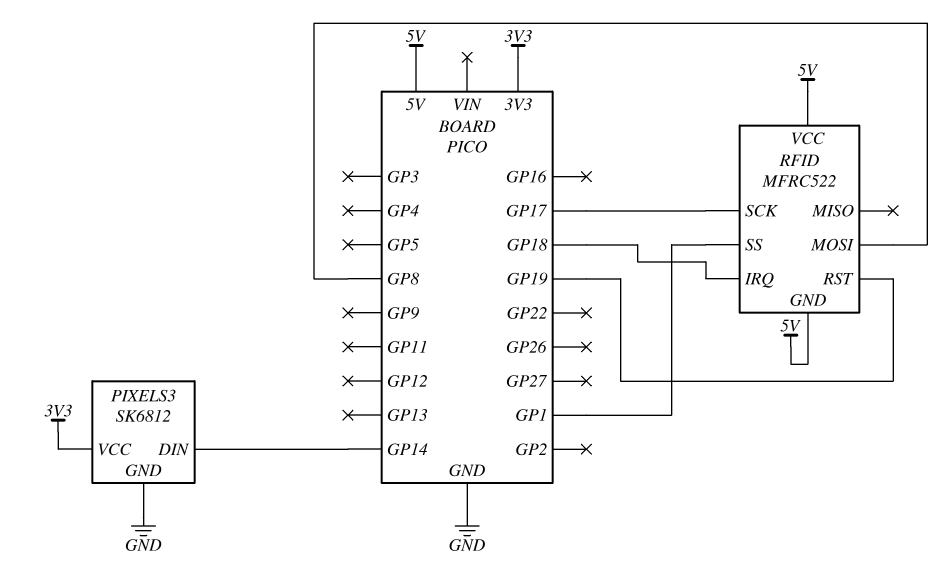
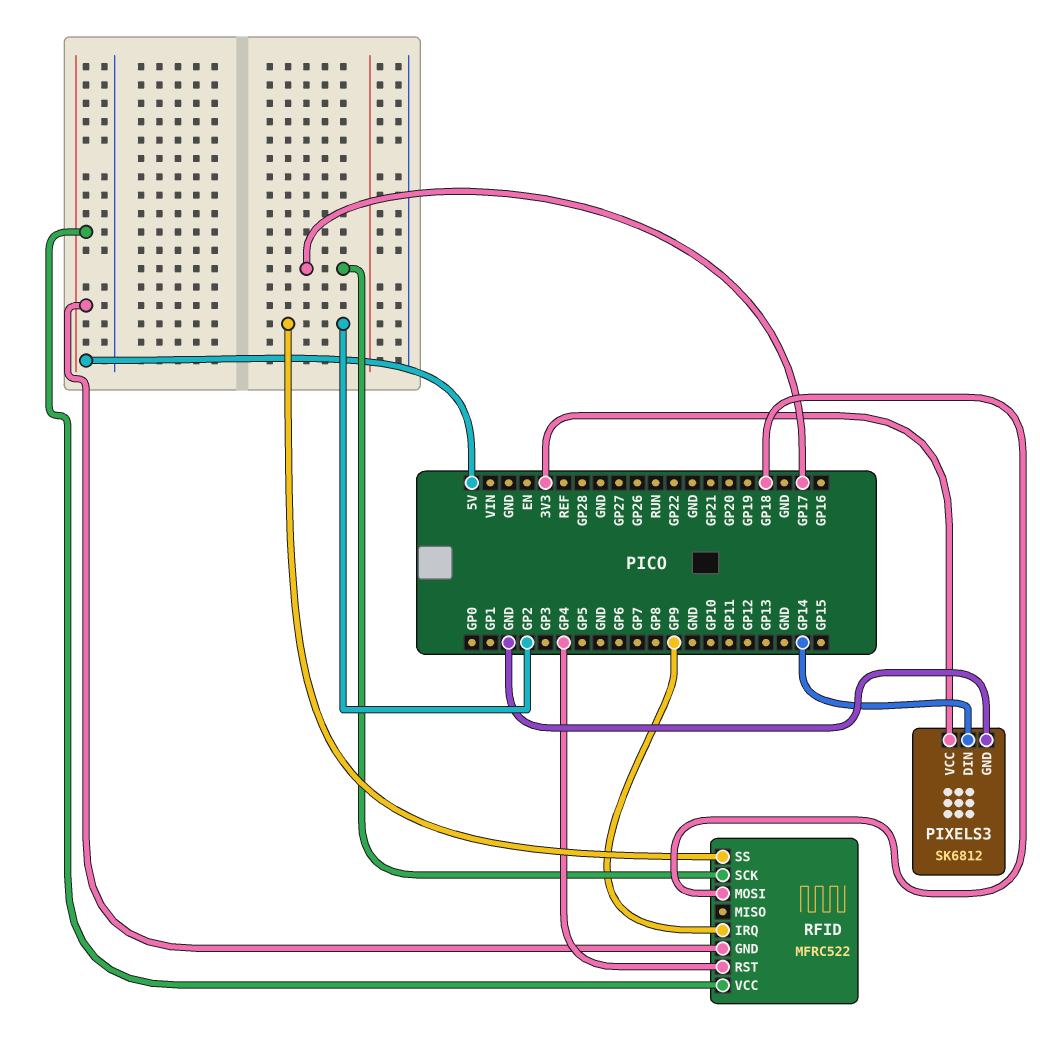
RFID pin IRQ: GP18 -> GP9
RFID pin MOSI: GP8 -> GP18
RFID pin RST: GP19 -> GP4
RFID pin SS: GP1 -> GP2

